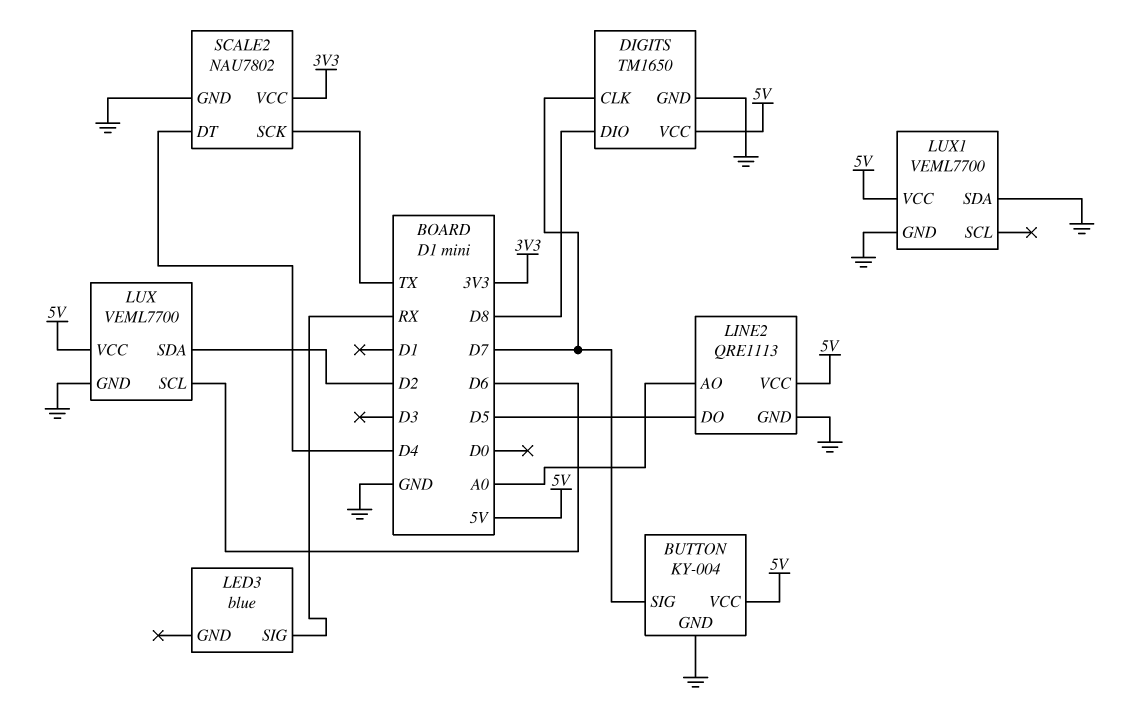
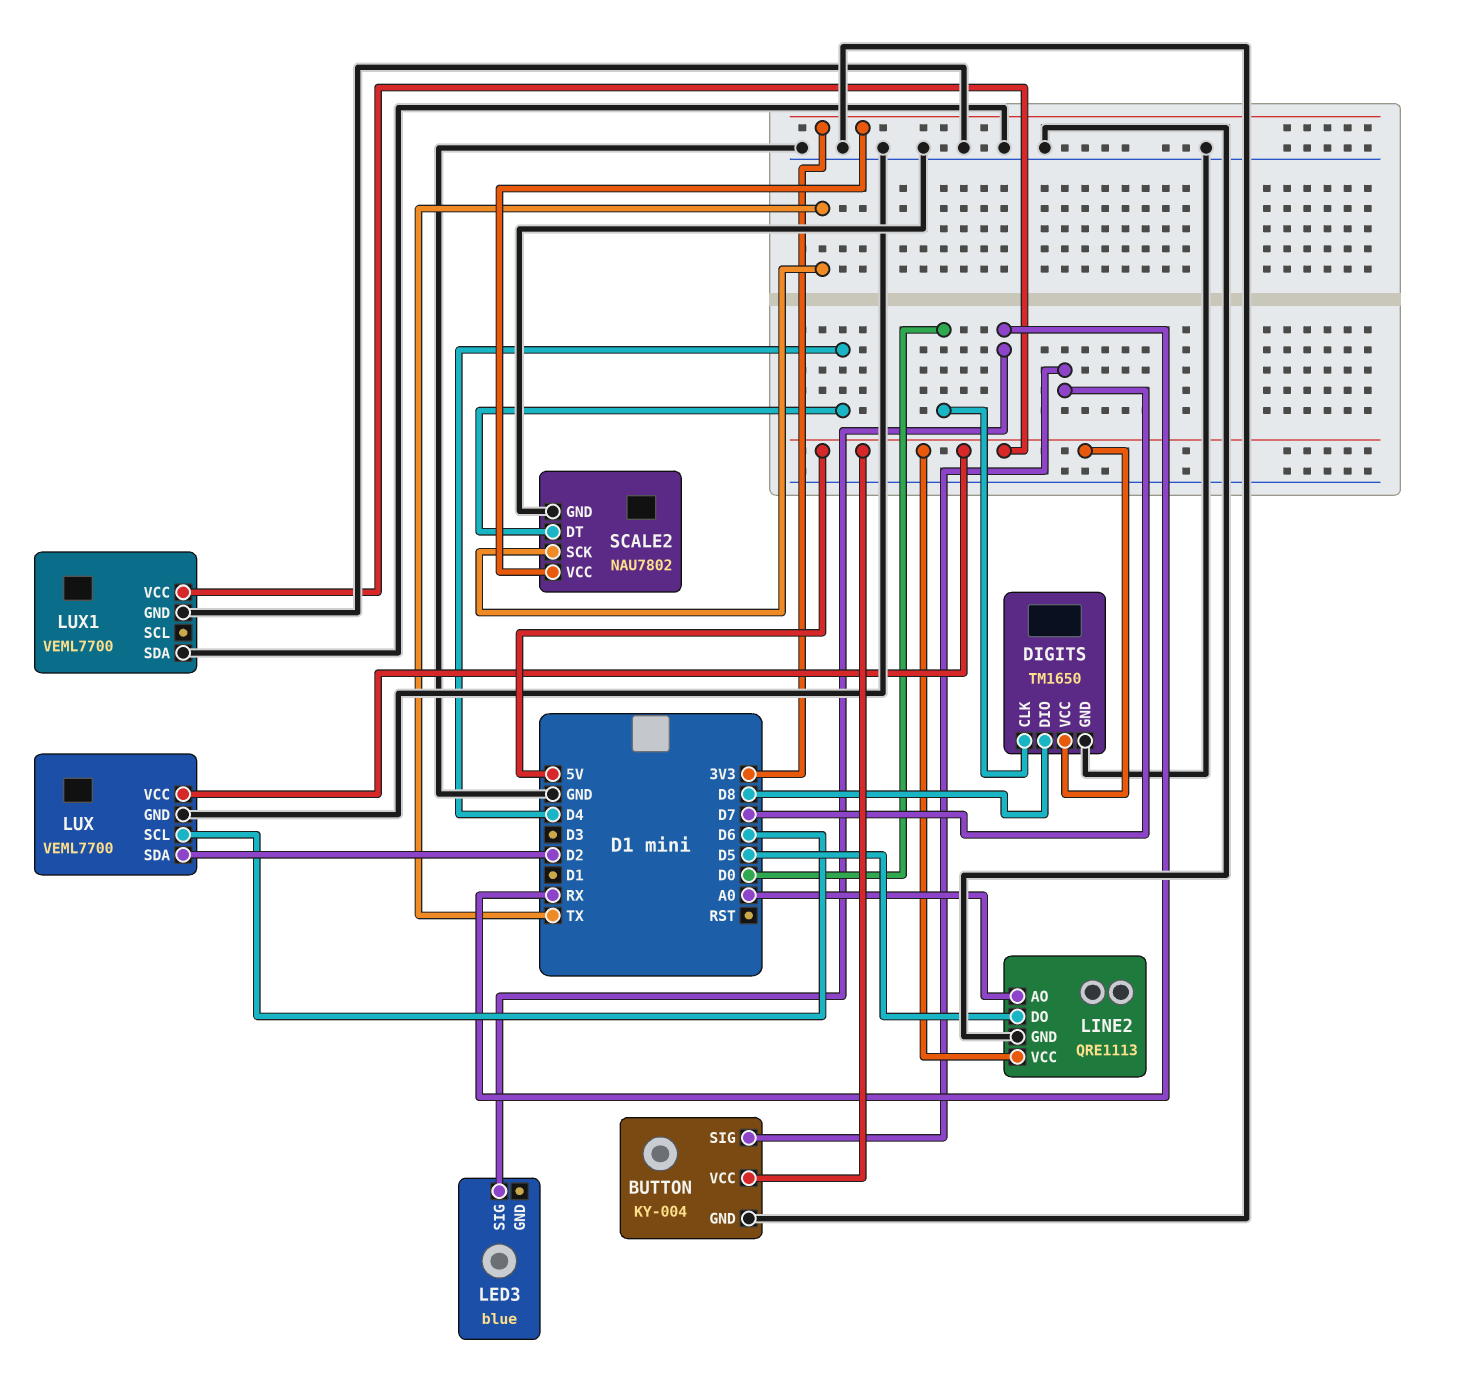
DIGITS pin CLK: D7 -> D0

